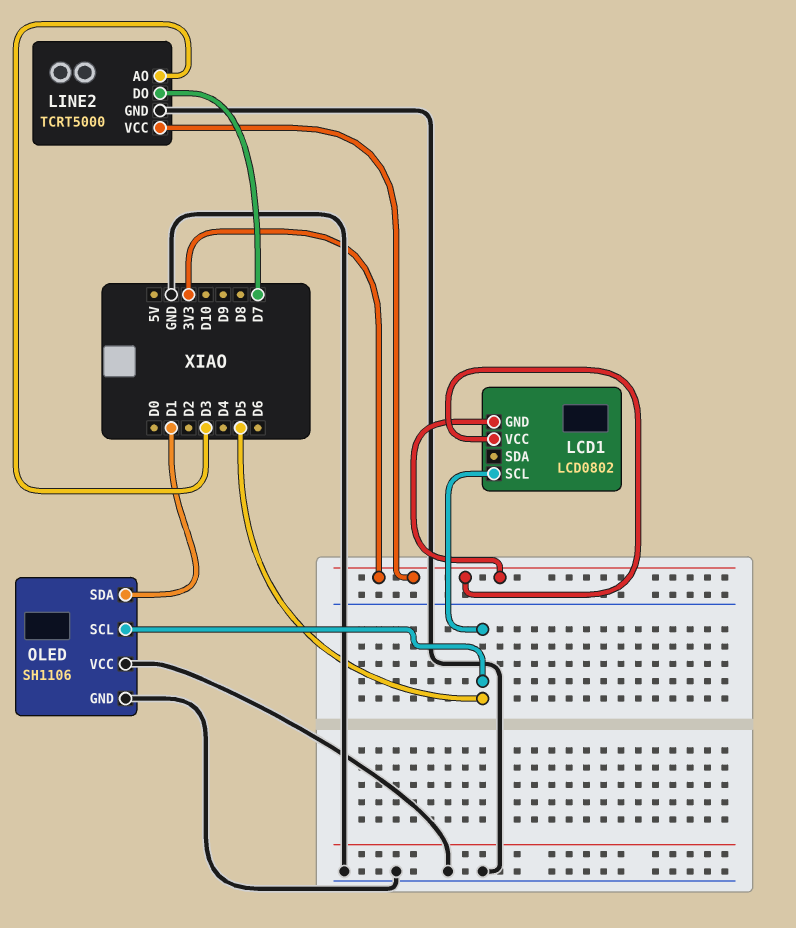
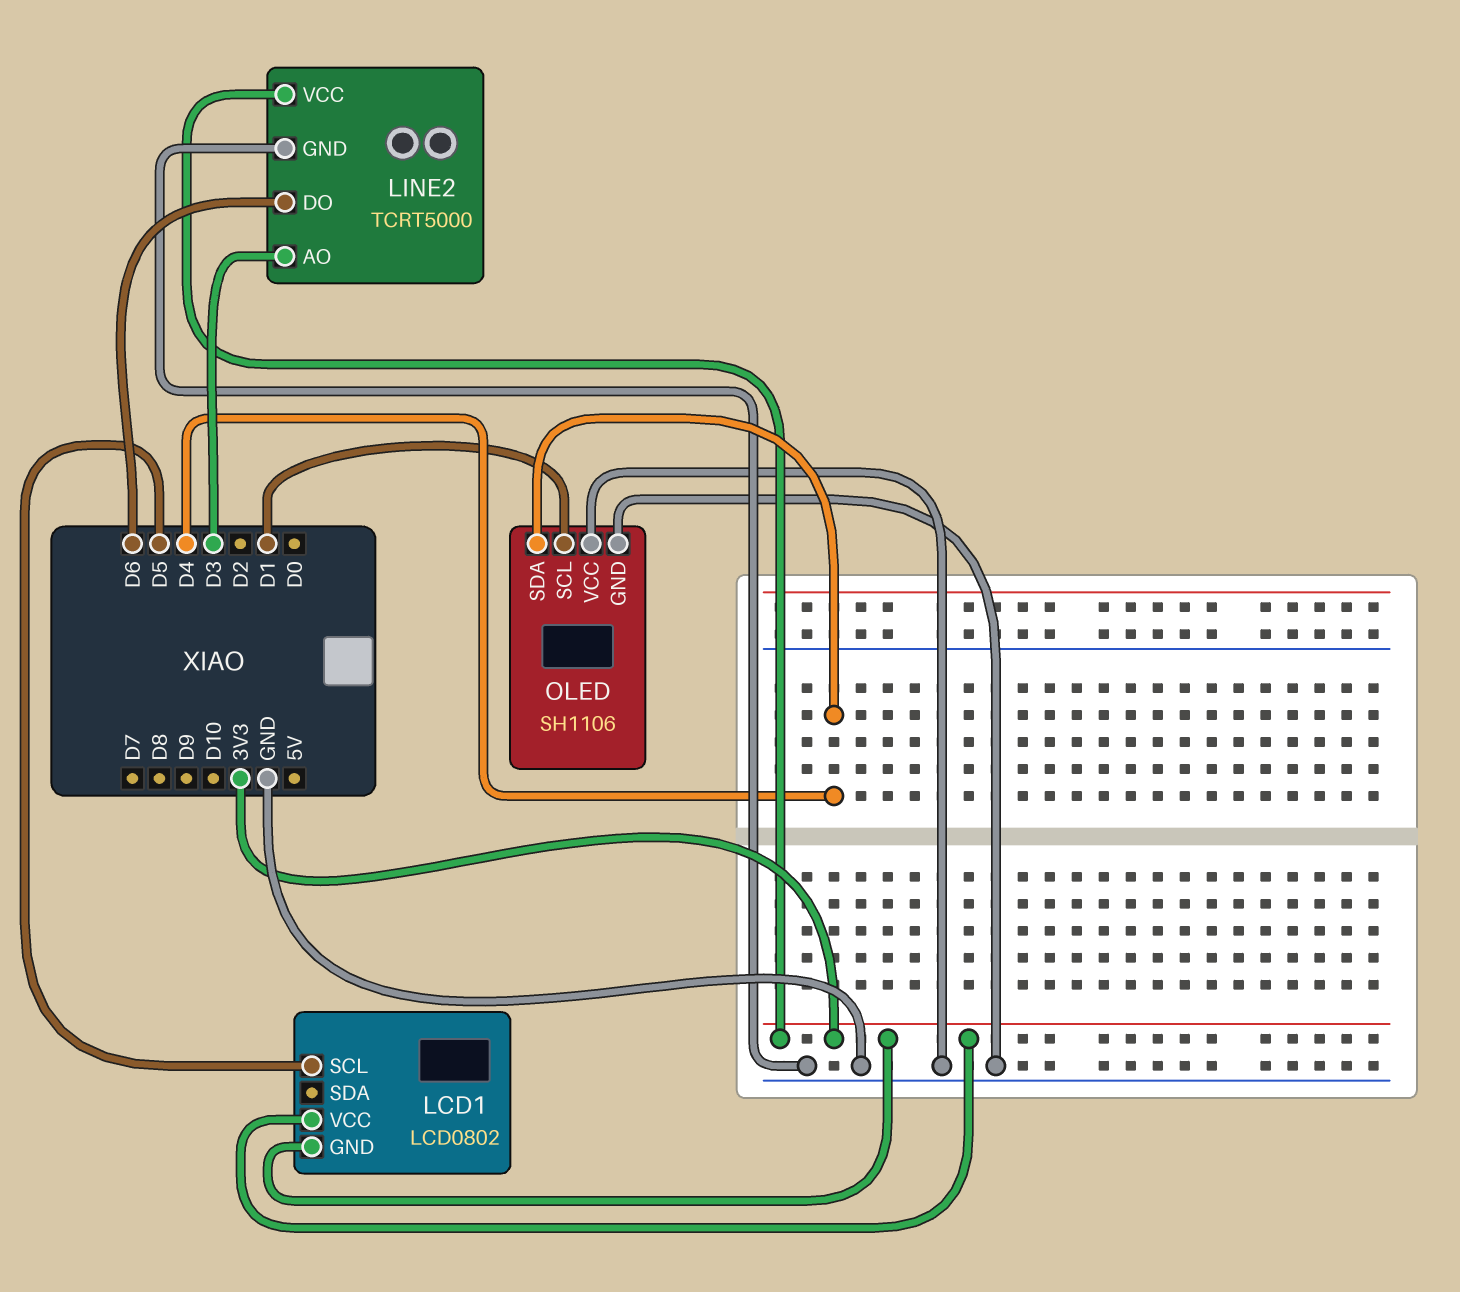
LINE2 pin DO: D7 -> D6
OLED pin SCL: D5 -> D1
OLED pin SDA: D1 -> D4

